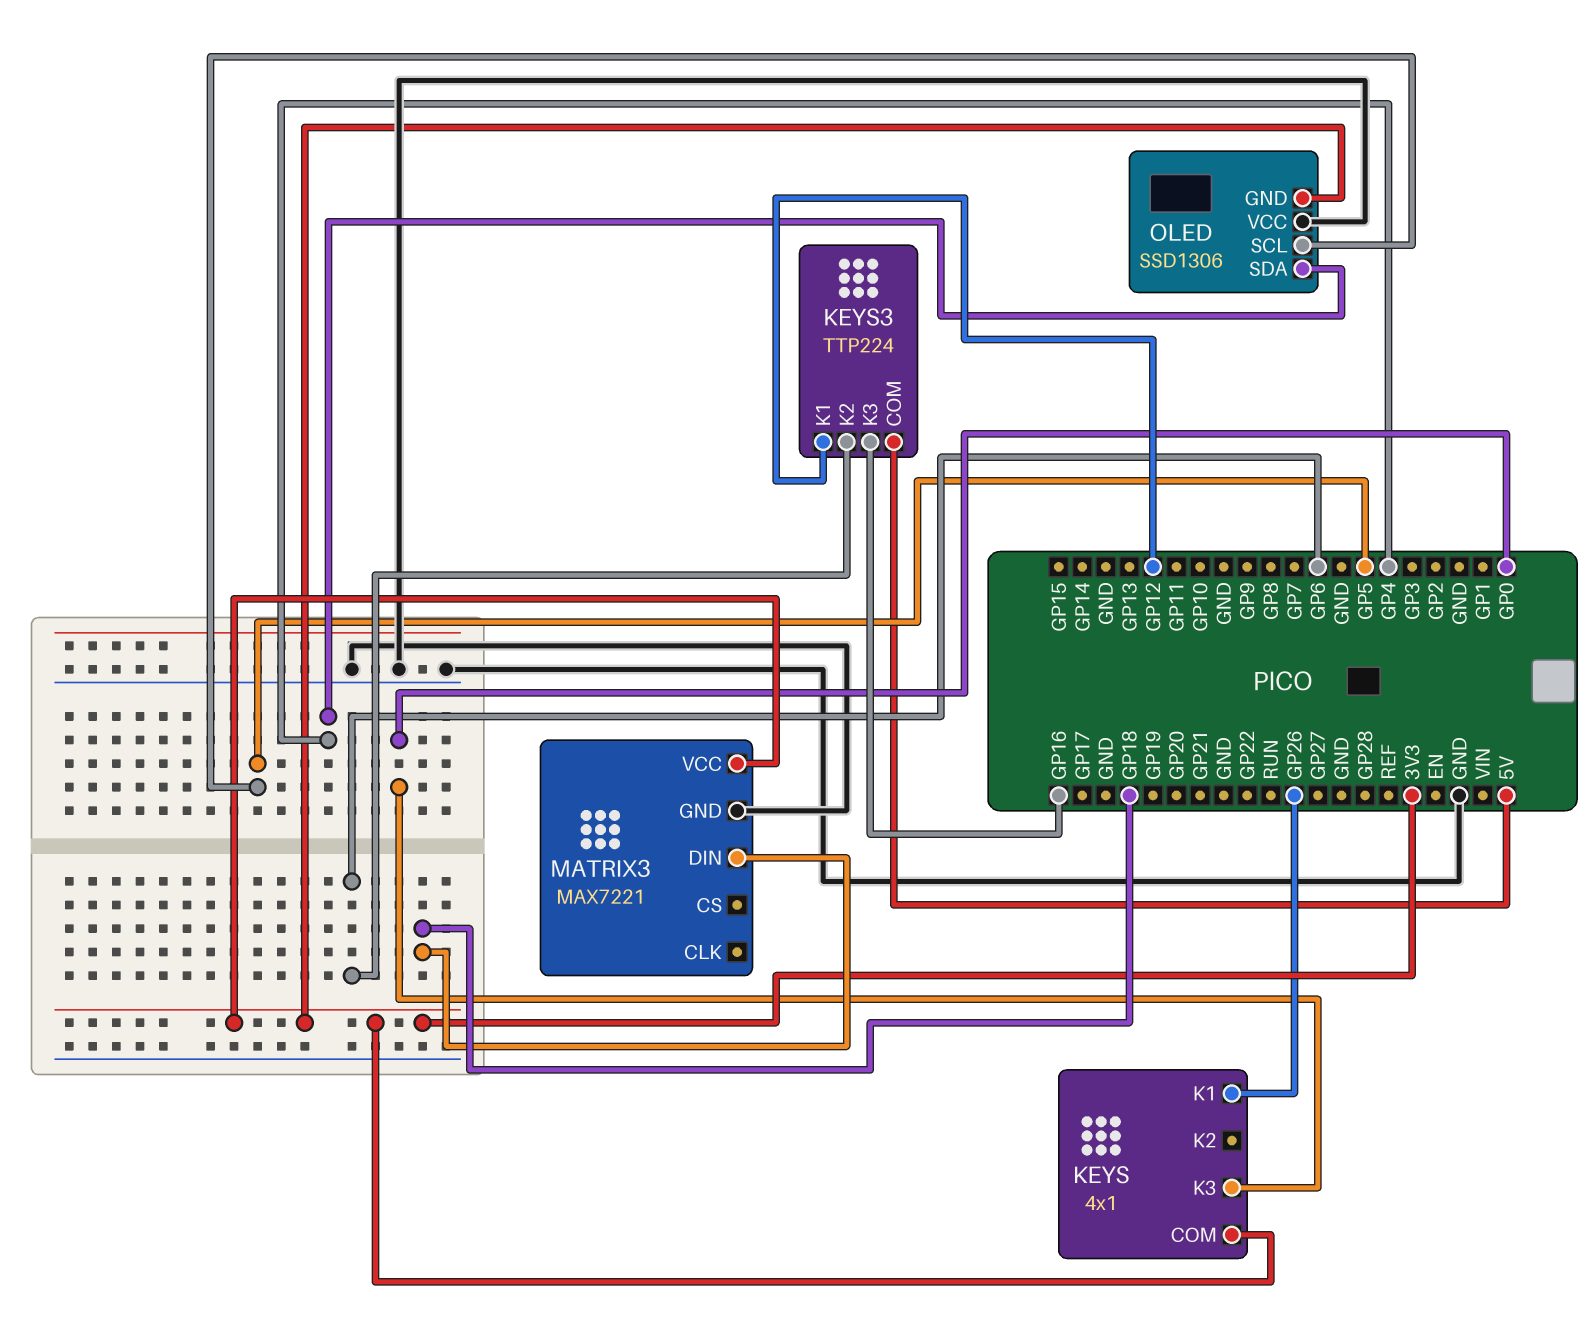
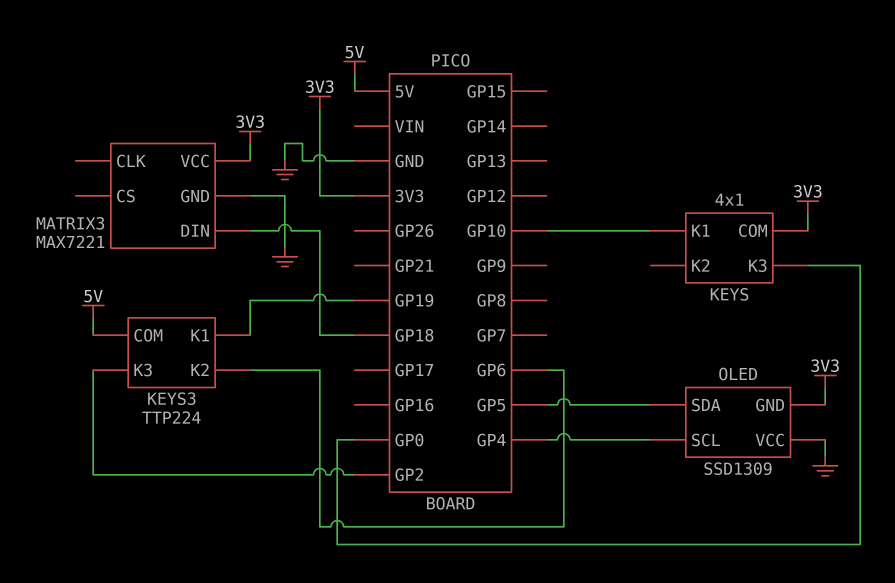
KEYS pin K1: GP26 -> GP10
KEYS3 pin K1: GP12 -> GP19
KEYS3 pin K3: GP16 -> GP2
OLED: SSD1306 -> SSD1309
OLED pin SCL: GP5 -> GP4
OLED pin SDA: GP4 -> GP5

